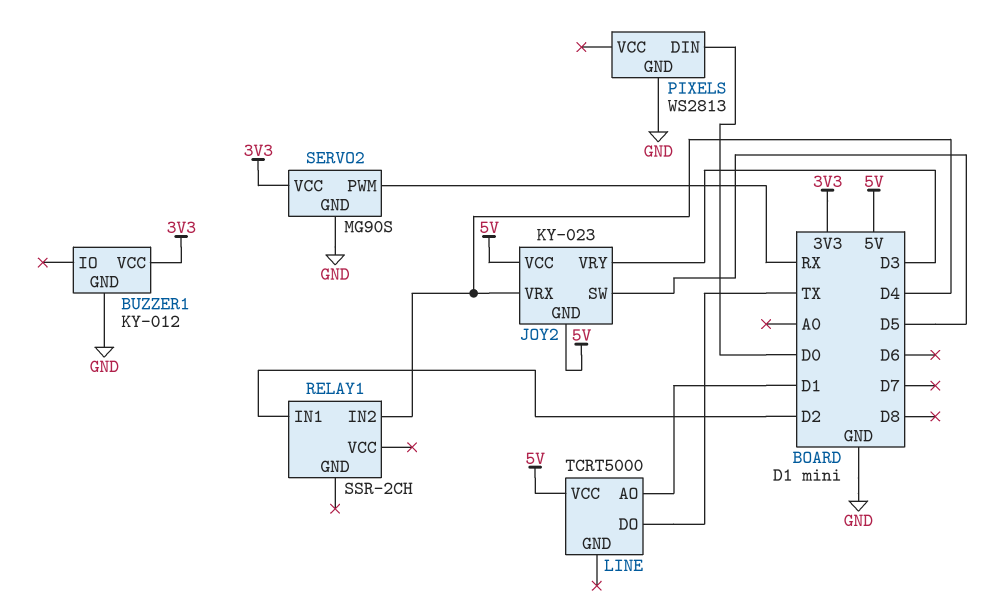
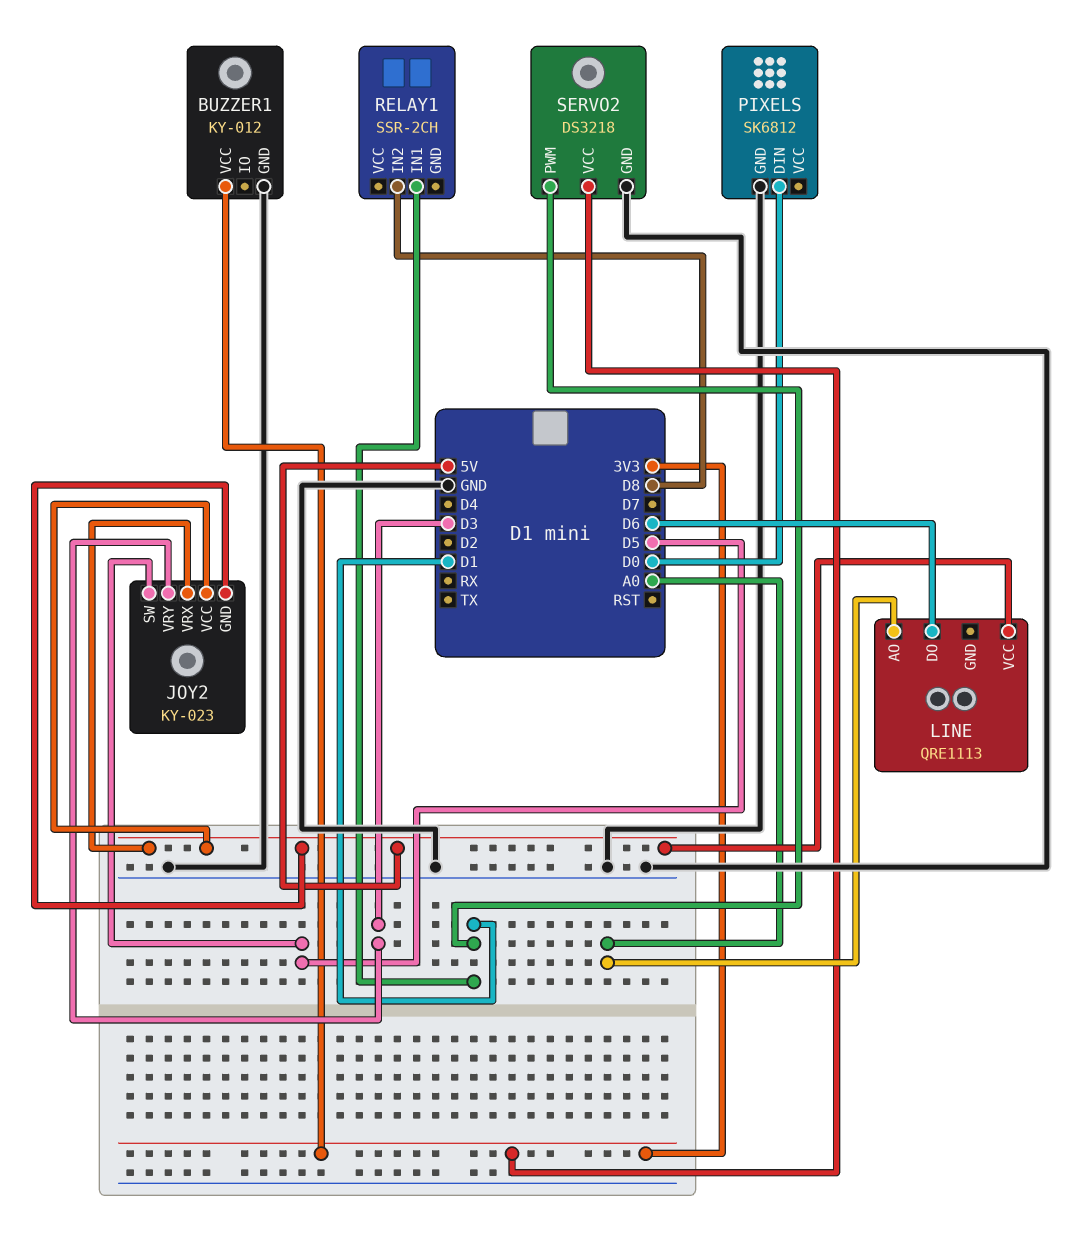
JOY2 pin VRX: D4 -> 5V
LINE: TCRT5000 -> QRE1113
LINE pin AO: D1 -> A0
LINE pin DO: TX -> D6
PIXELS: WS2813 -> SK6812
RELAY1 pin IN1: D2 -> D1
RELAY1 pin IN2: D4 -> D8
SERVO2: MG90S -> DS3218
SERVO2 pin PWM: RX -> D1

